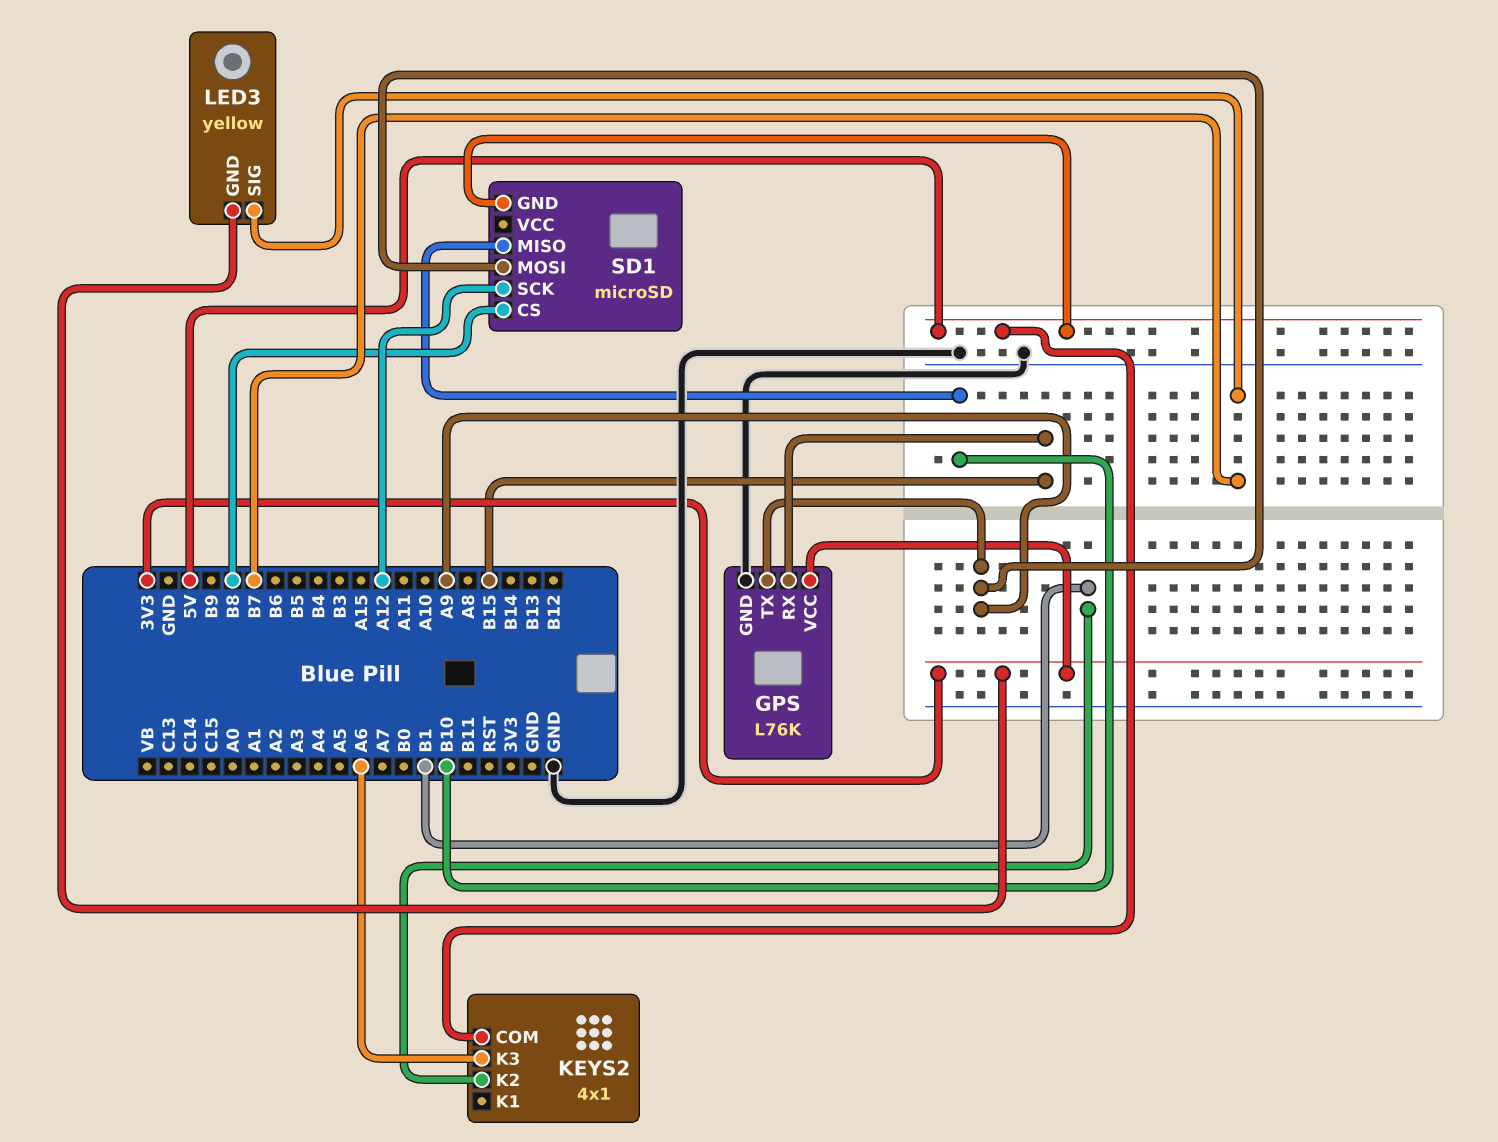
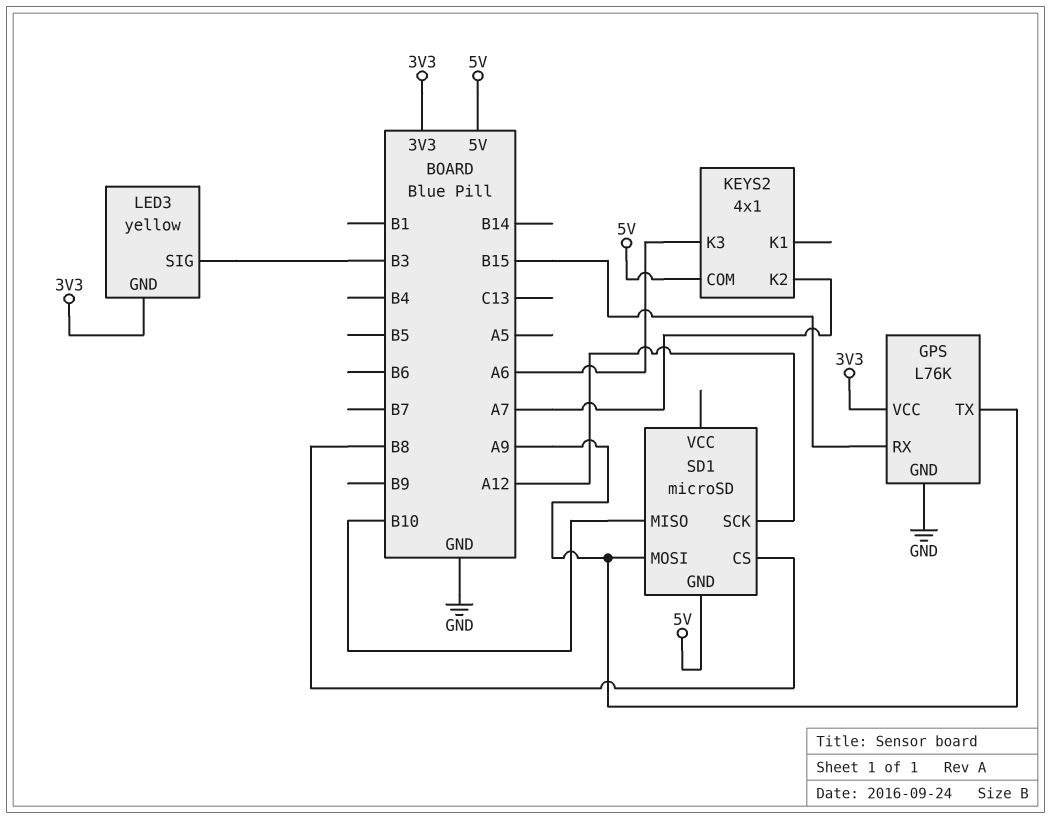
KEYS2 pin K2: B1 -> A7
LED3 pin SIG: B7 -> B3

